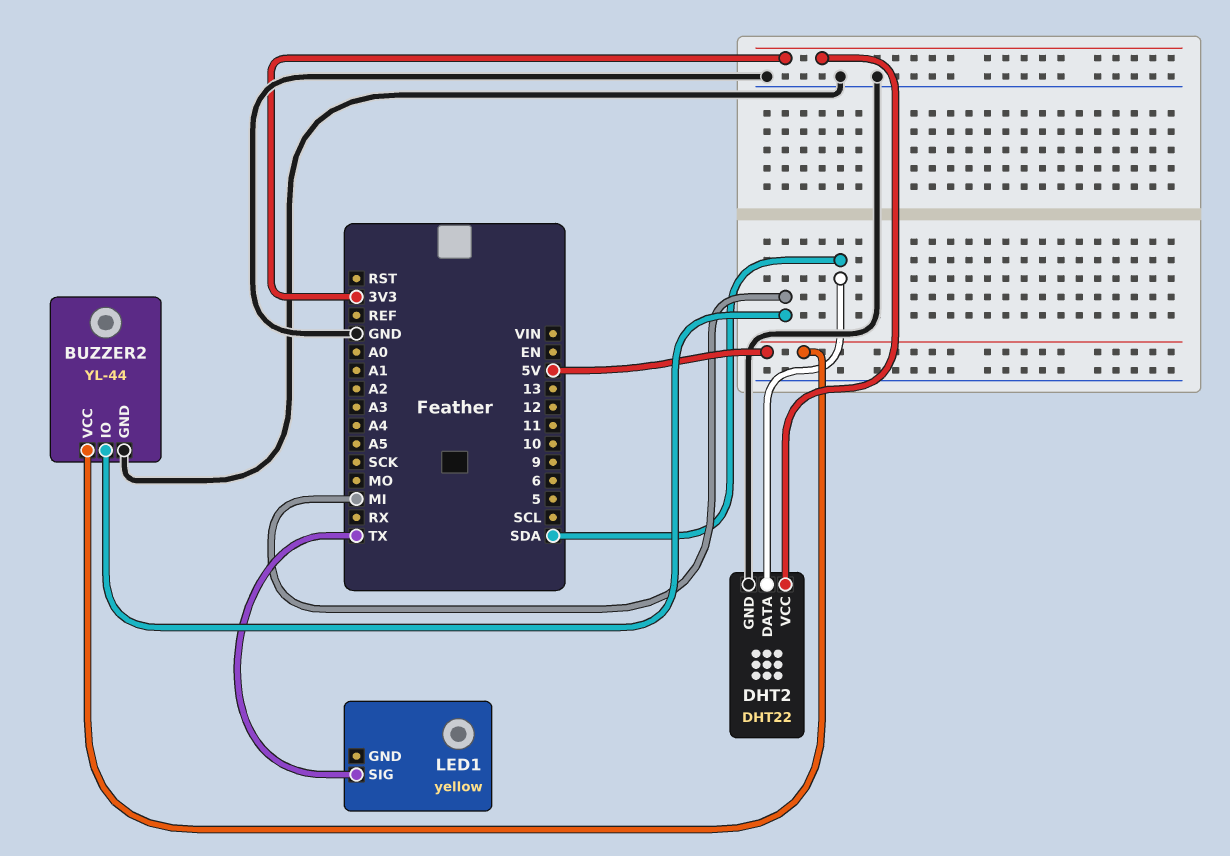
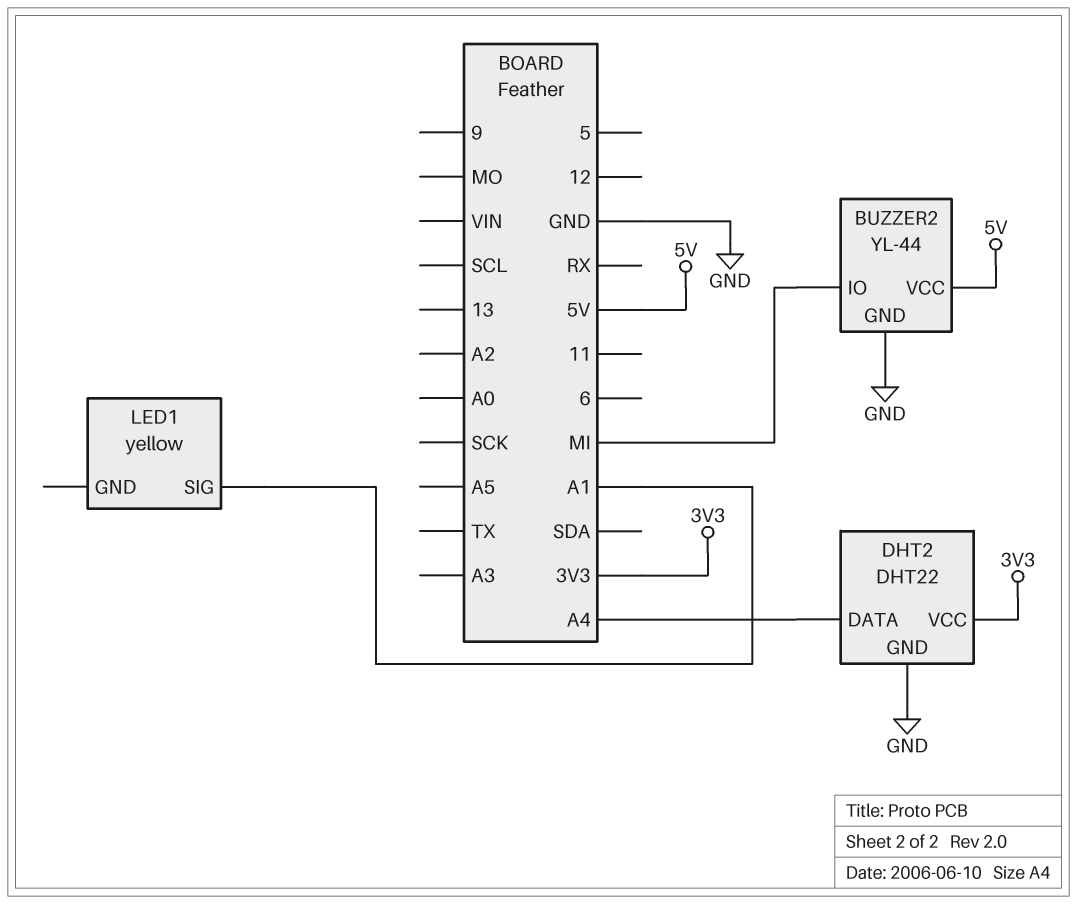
DHT2 pin DATA: SDA -> A4
LED1 pin SIG: TX -> A1

